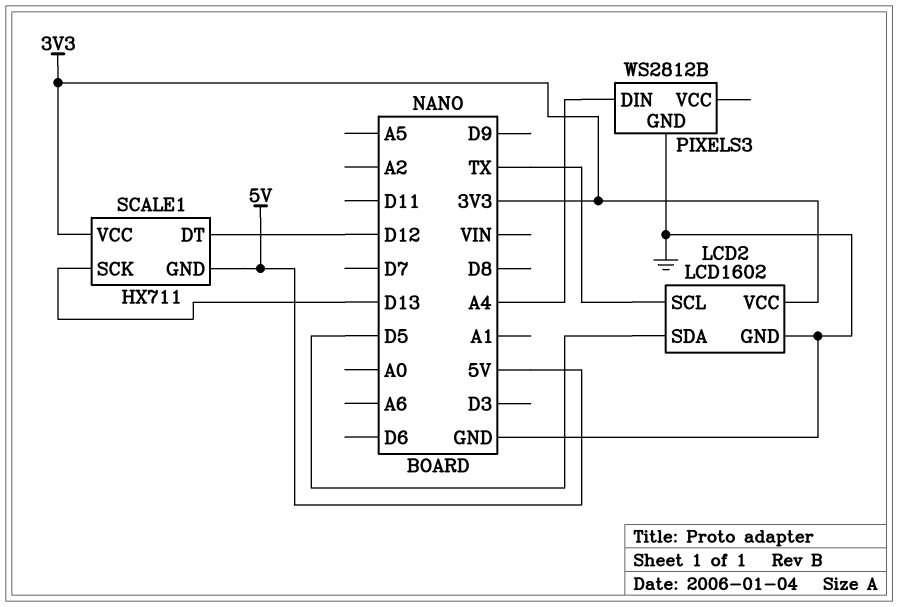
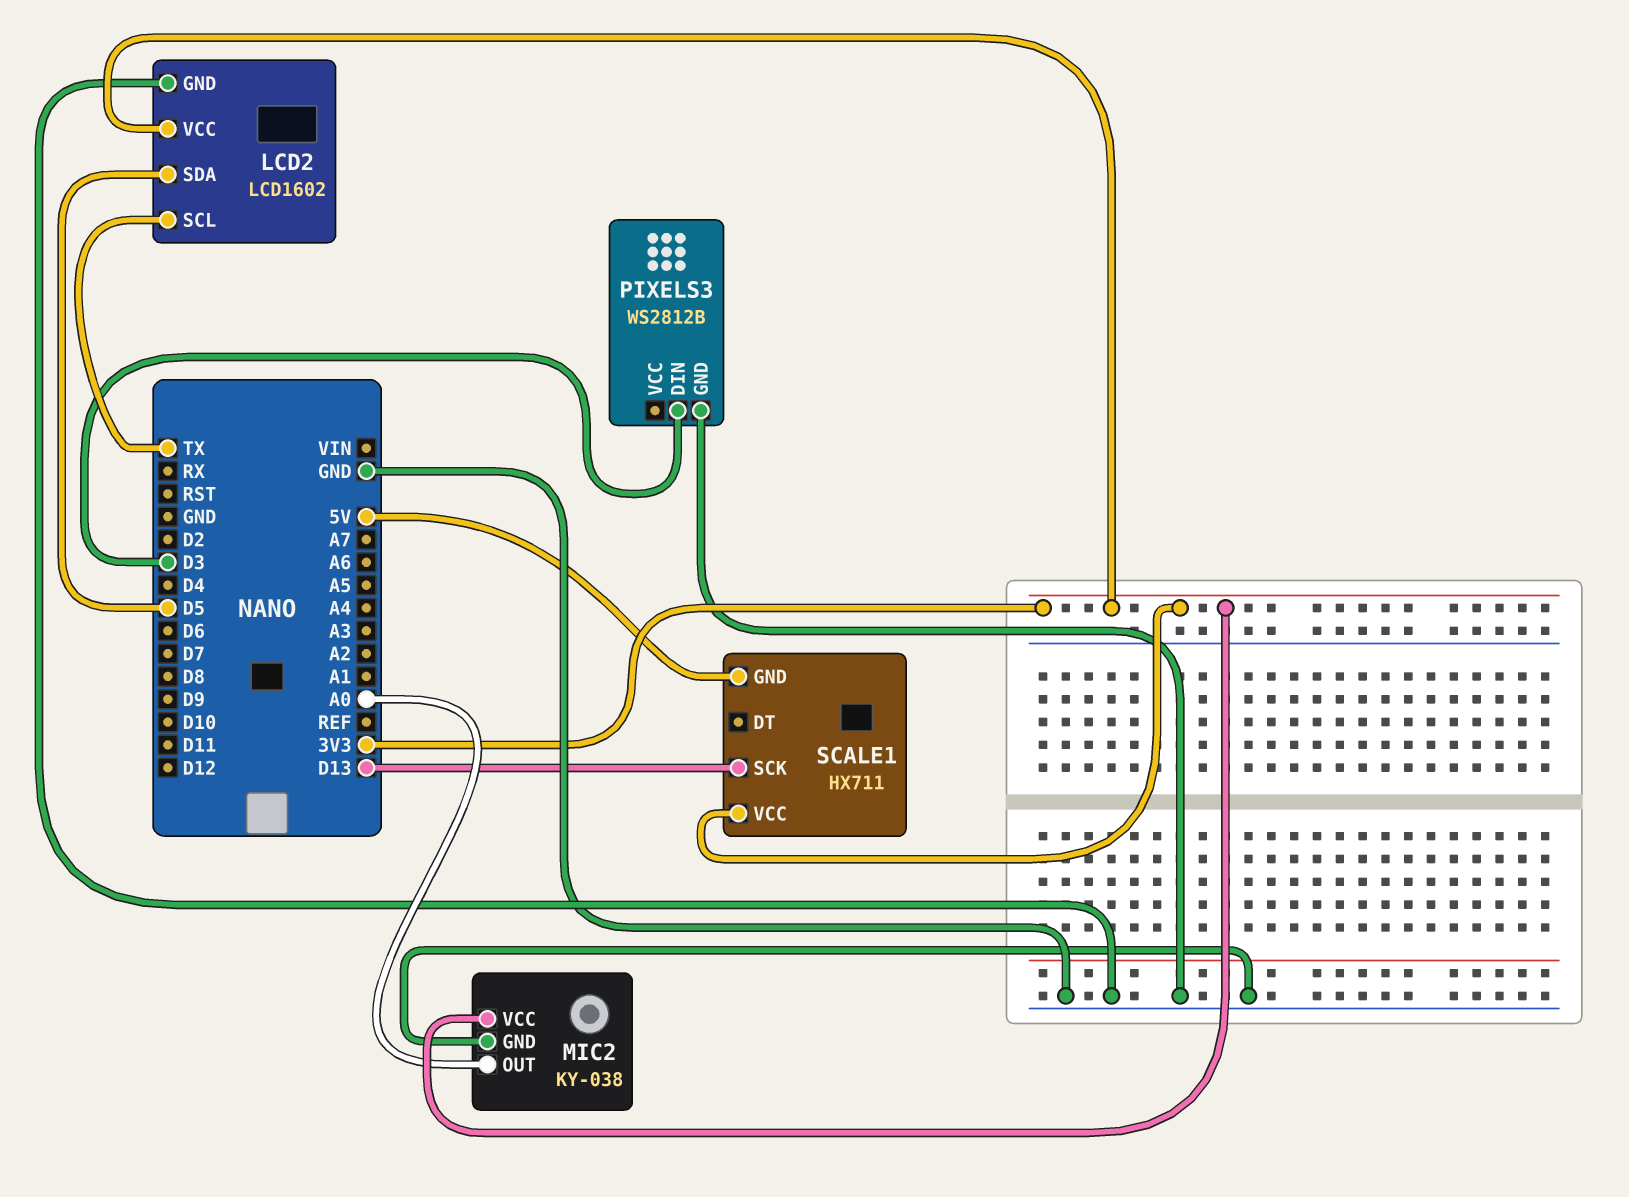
MIC2: none -> KY-038
MIC2 pin GND: none -> GND
MIC2 pin OUT: none -> A0
MIC2 pin VCC: none -> 3V3
PIXELS3 pin DIN: A4 -> D3
SCALE1 pin DT: D12 -> none

